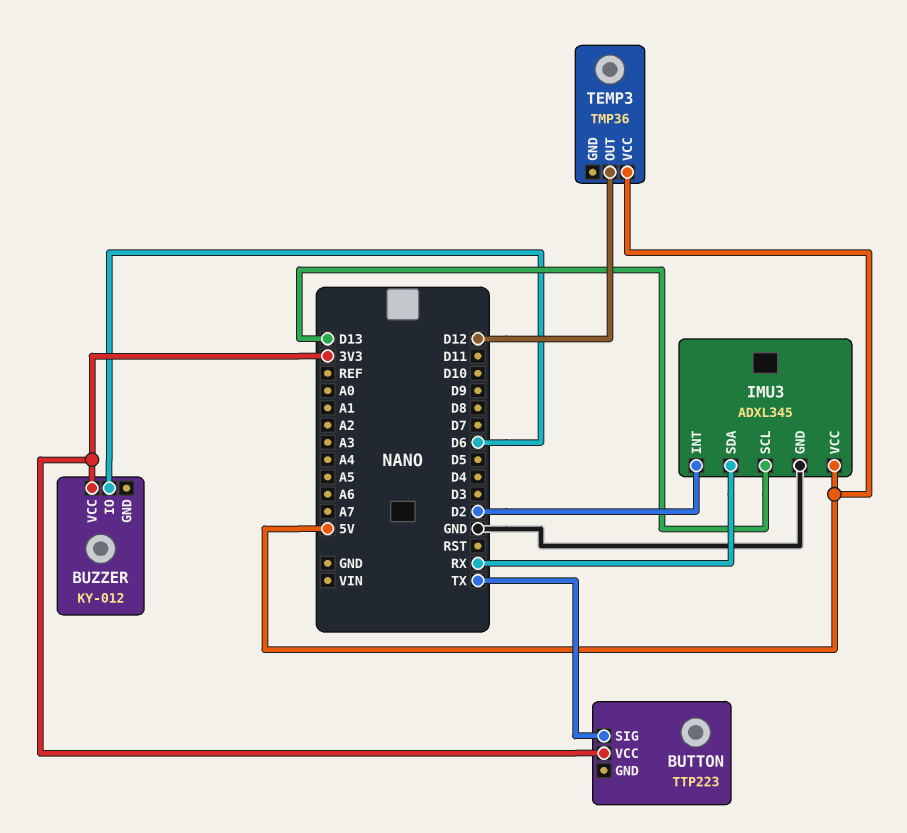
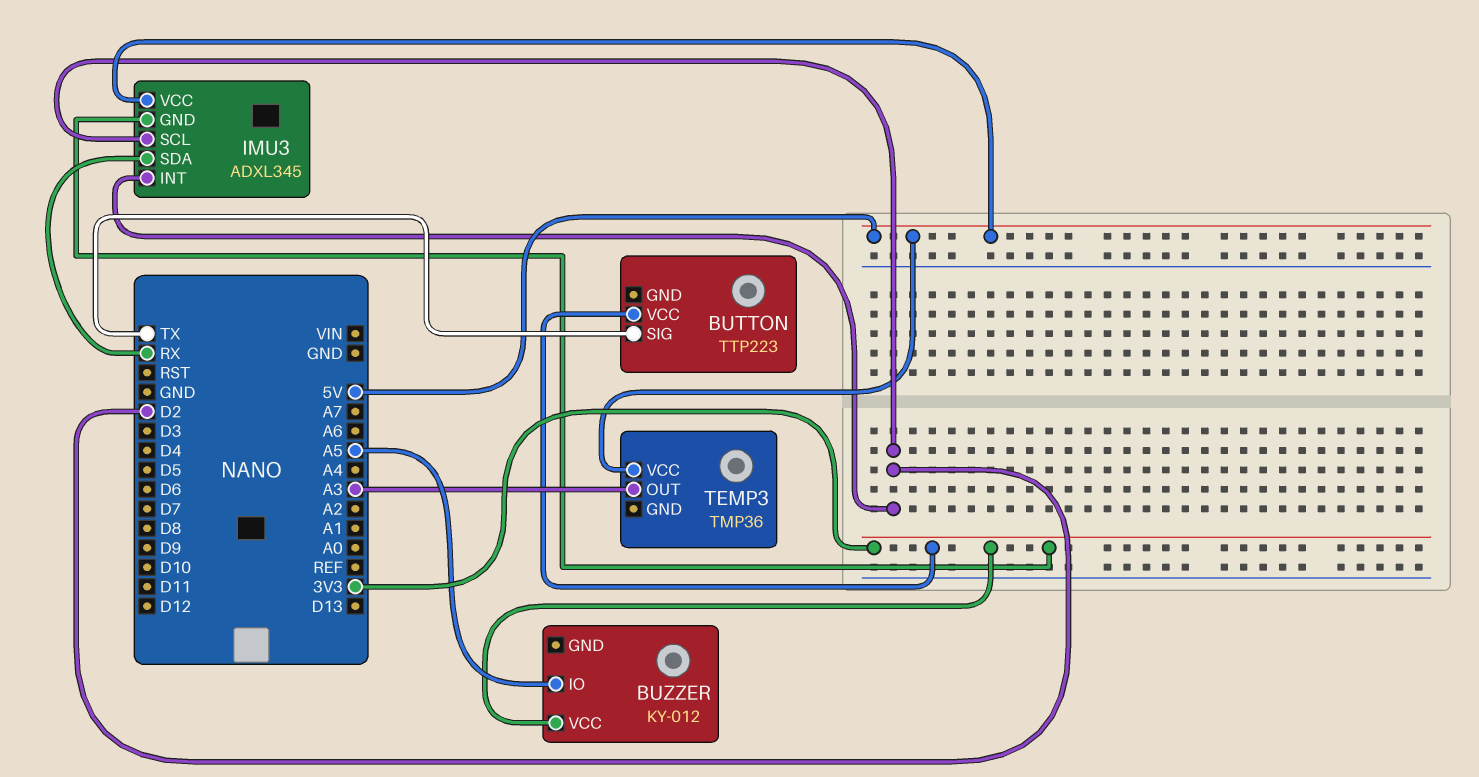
BUZZER pin IO: D6 -> A5
IMU3 pin GND: GND -> 3V3
IMU3 pin SCL: D13 -> D2
TEMP3 pin OUT: D12 -> A3

